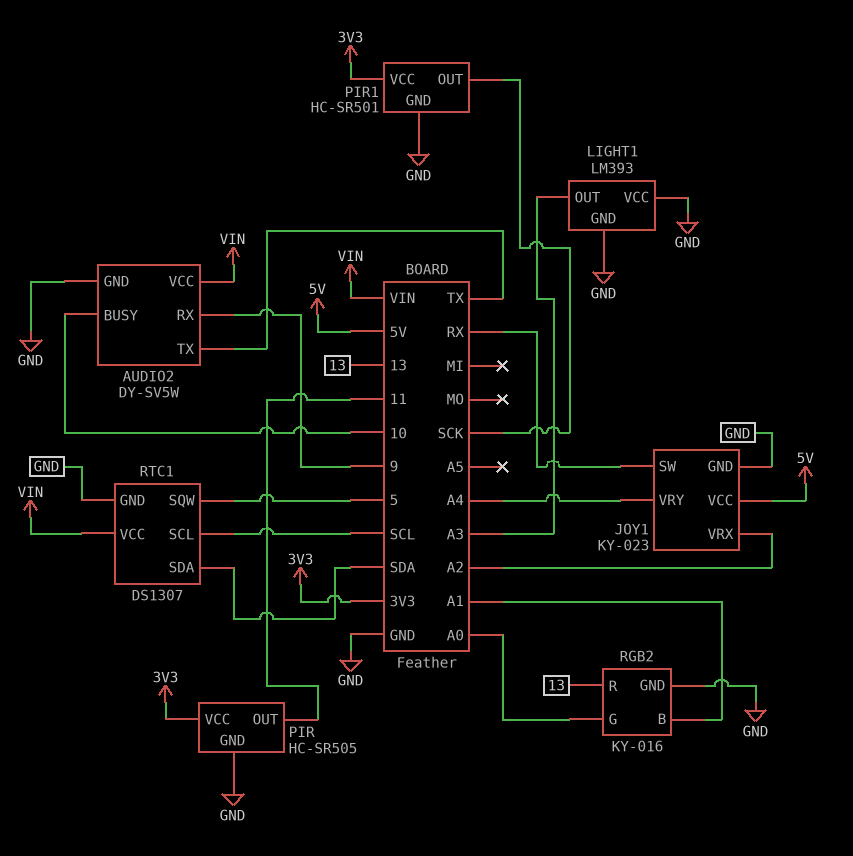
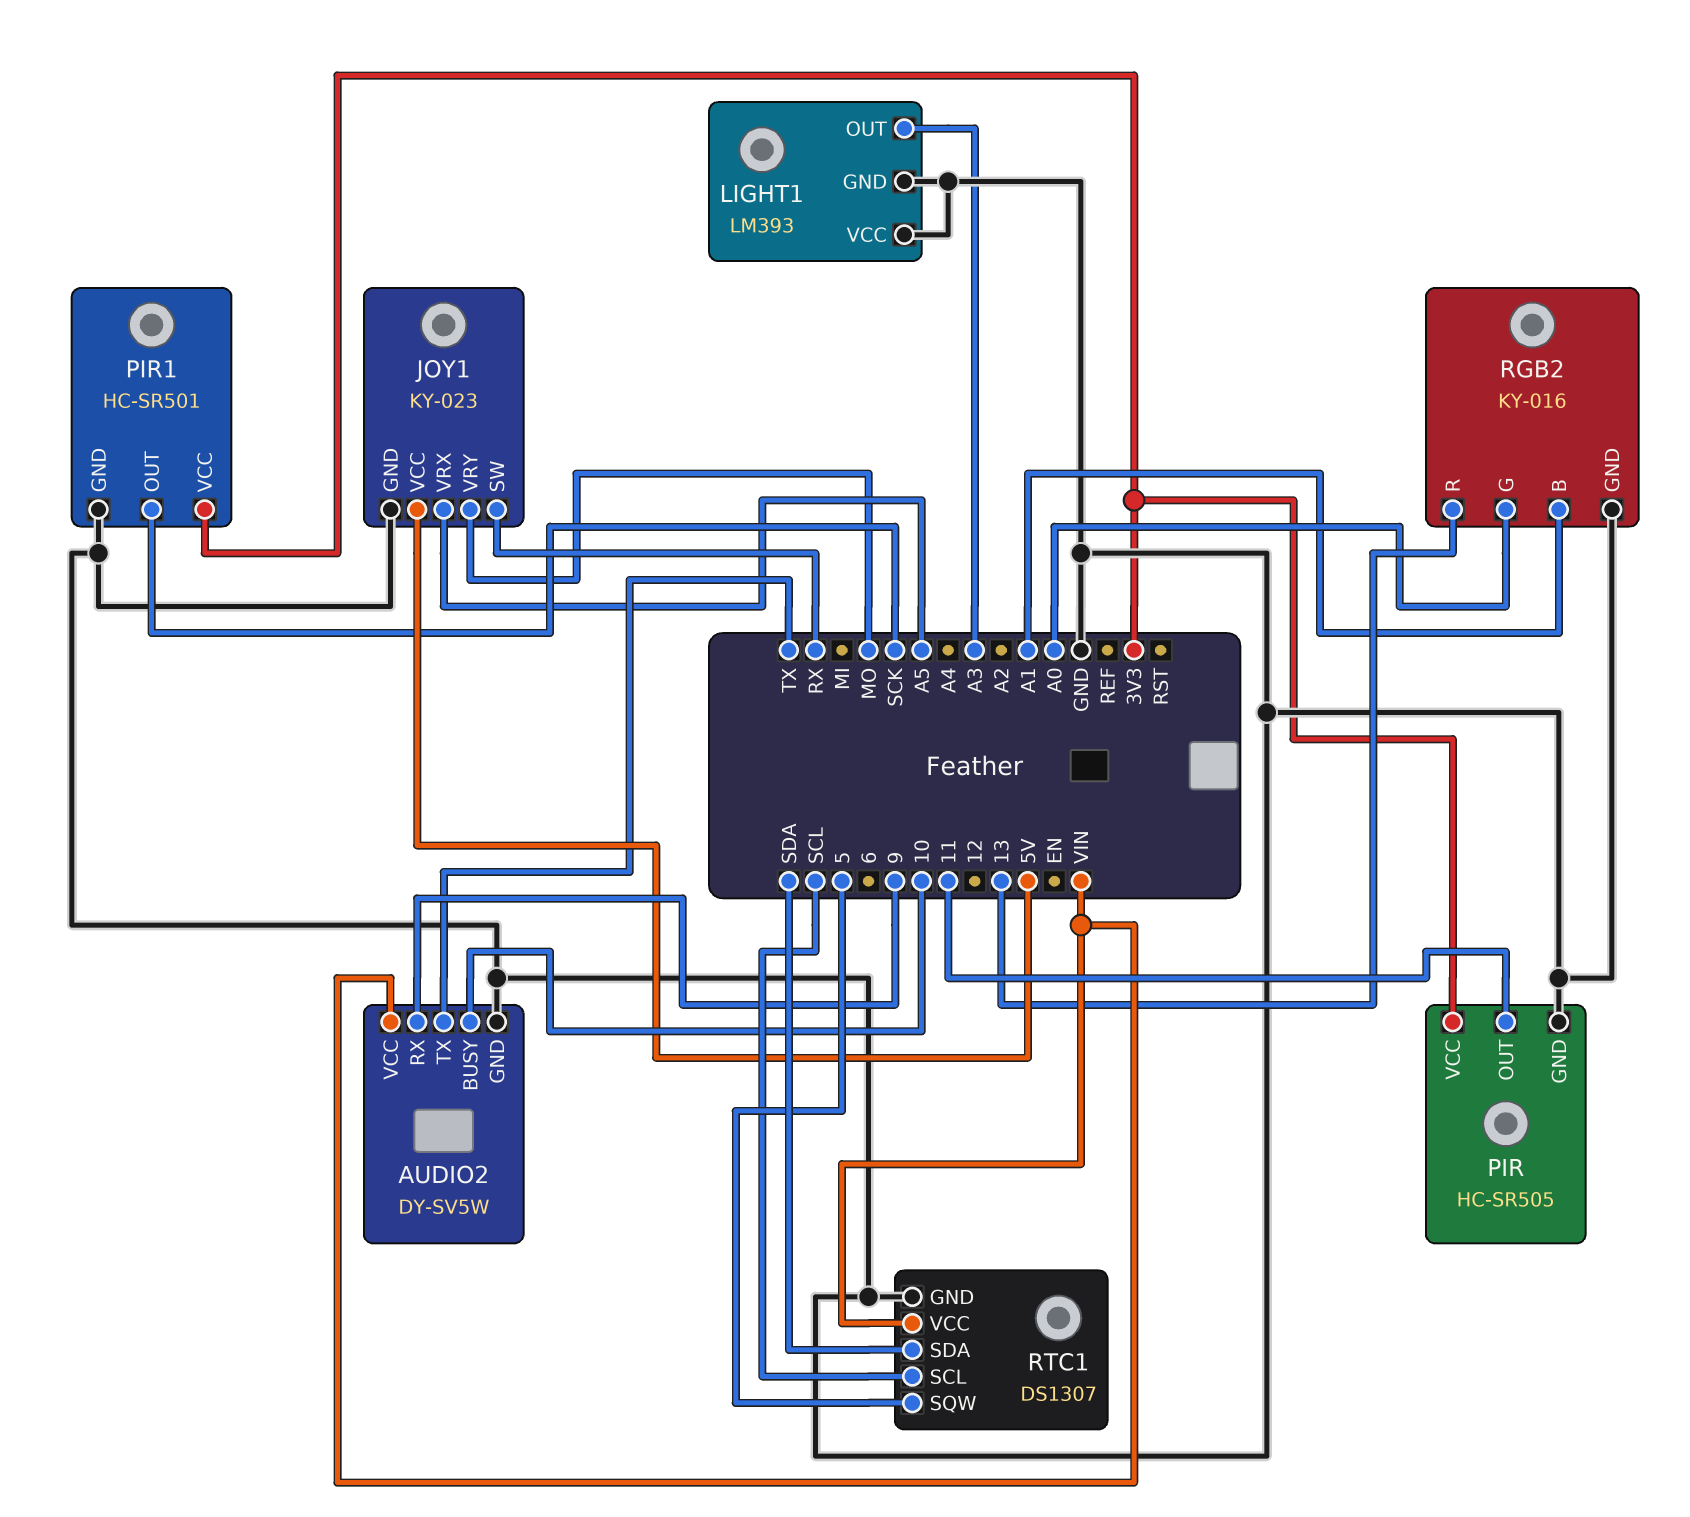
JOY1 pin VRX: A2 -> A5
JOY1 pin VRY: A4 -> MO

